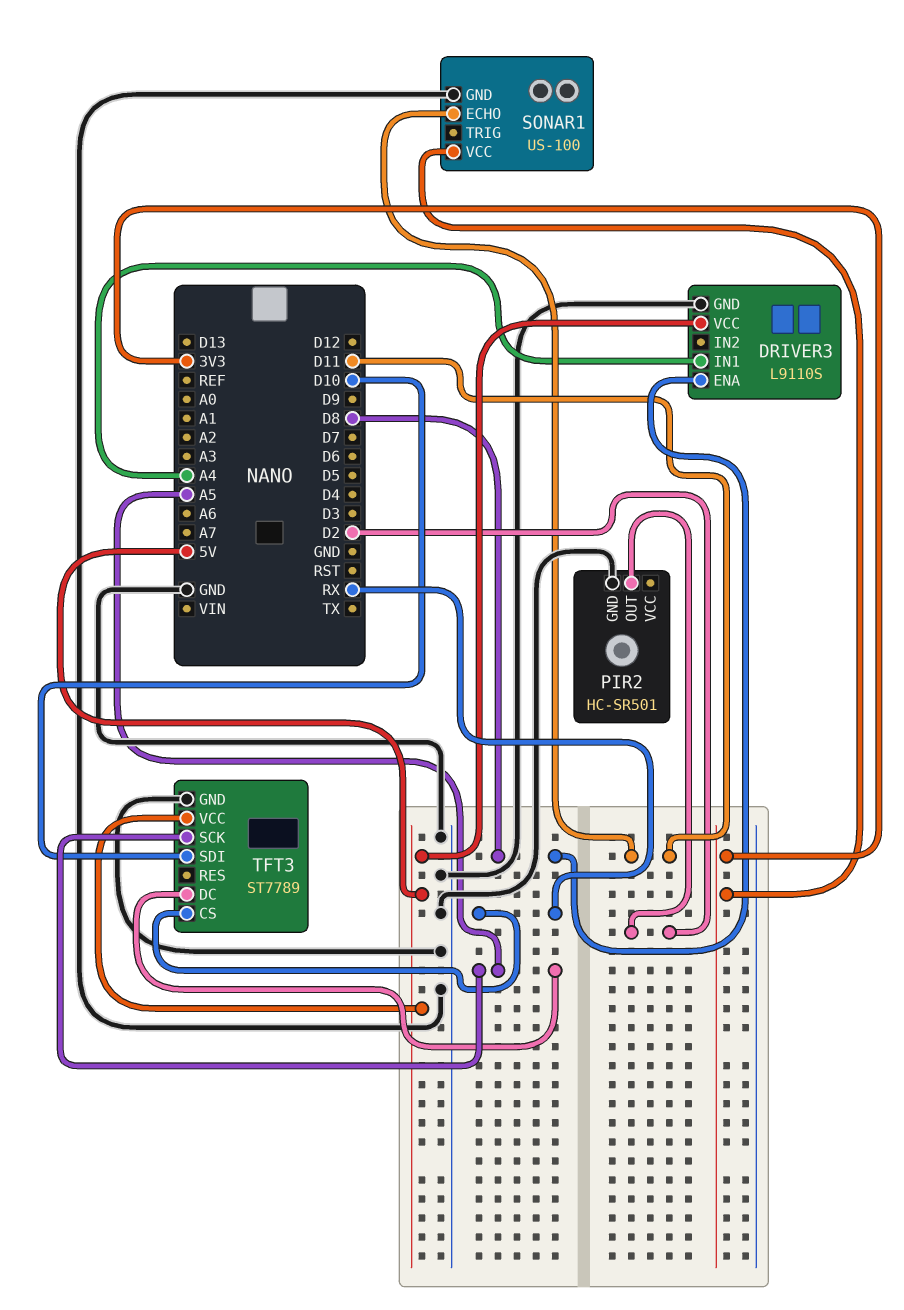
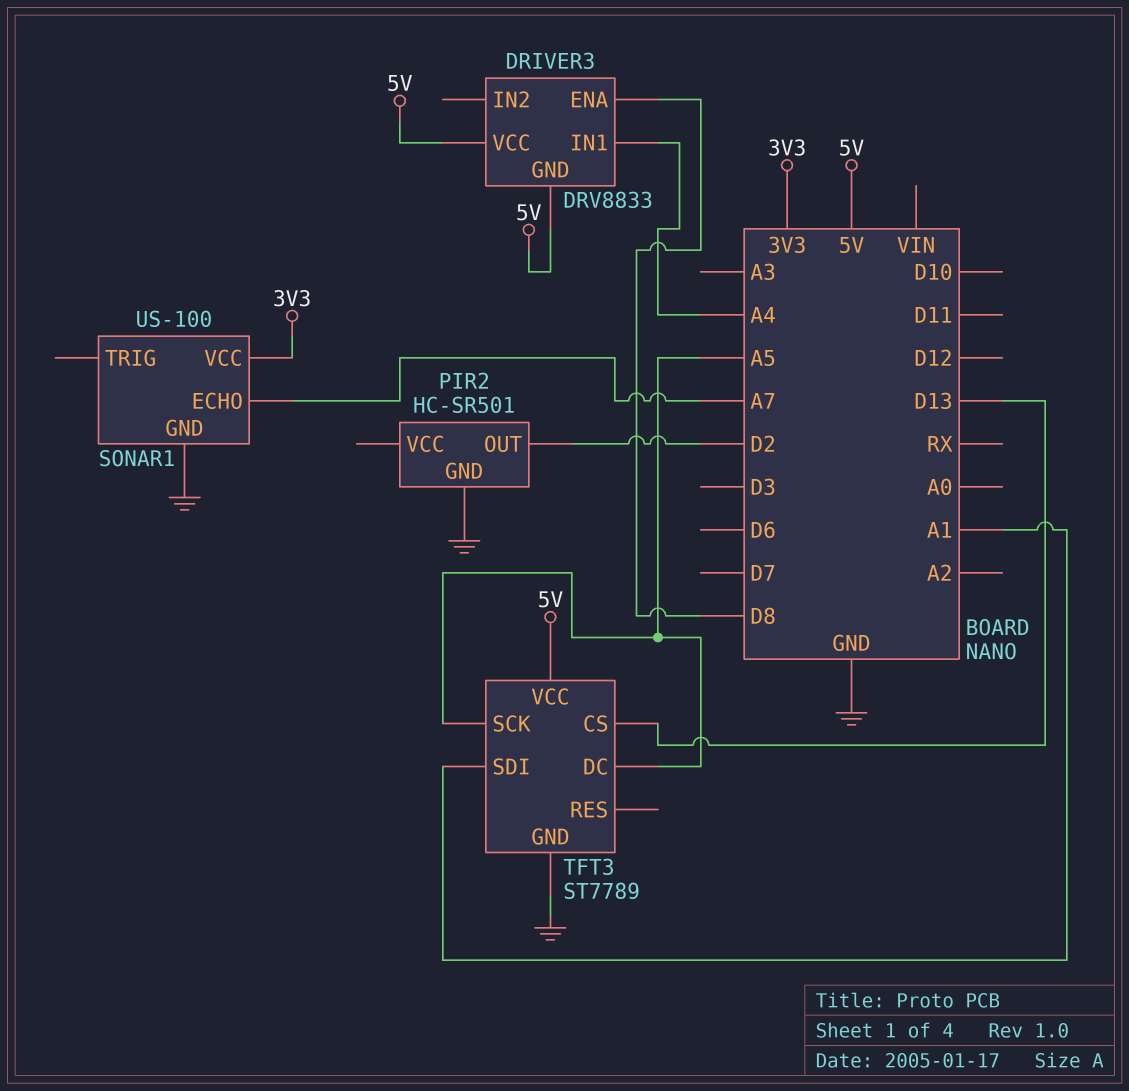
DRIVER3: L9110S -> DRV8833
DRIVER3 pin GND: GND -> 5V
SONAR1 pin ECHO: D11 -> A7
TFT3 pin CS: RX -> D13
TFT3 pin SDI: D10 -> A1

